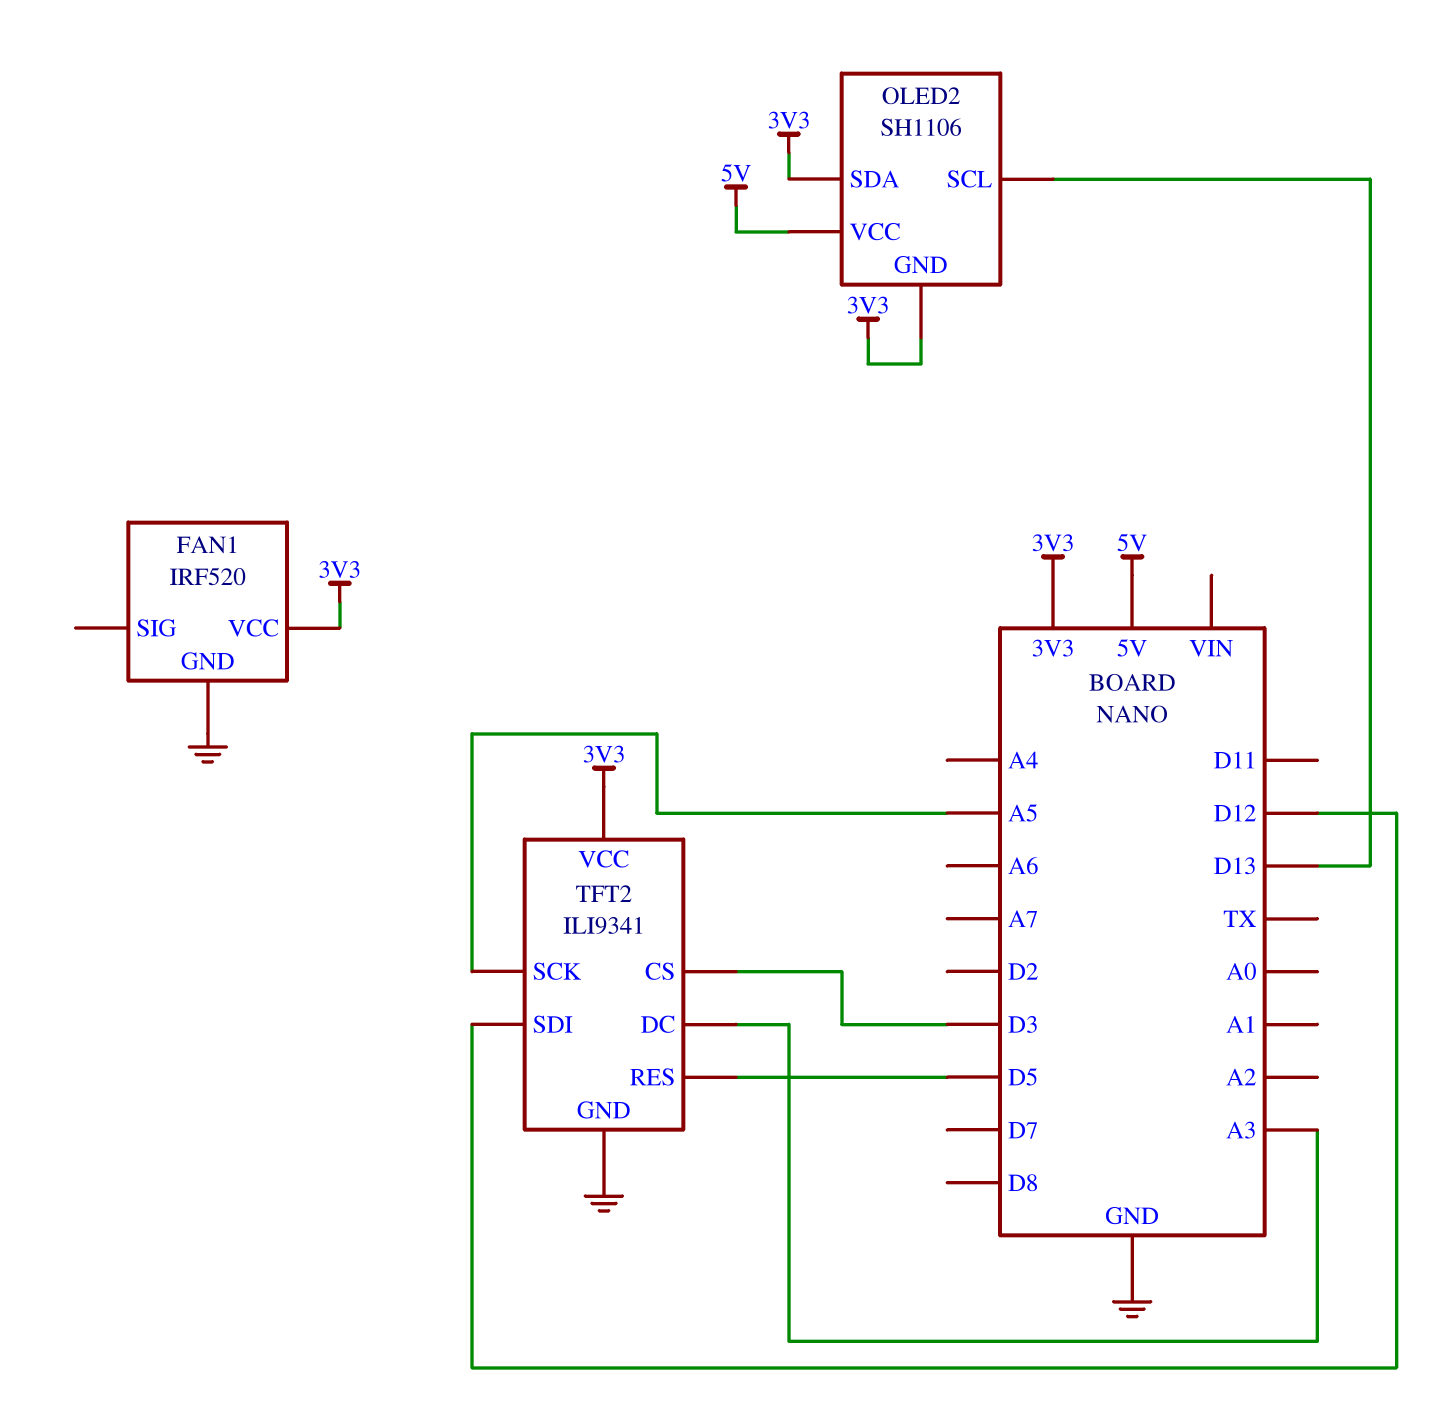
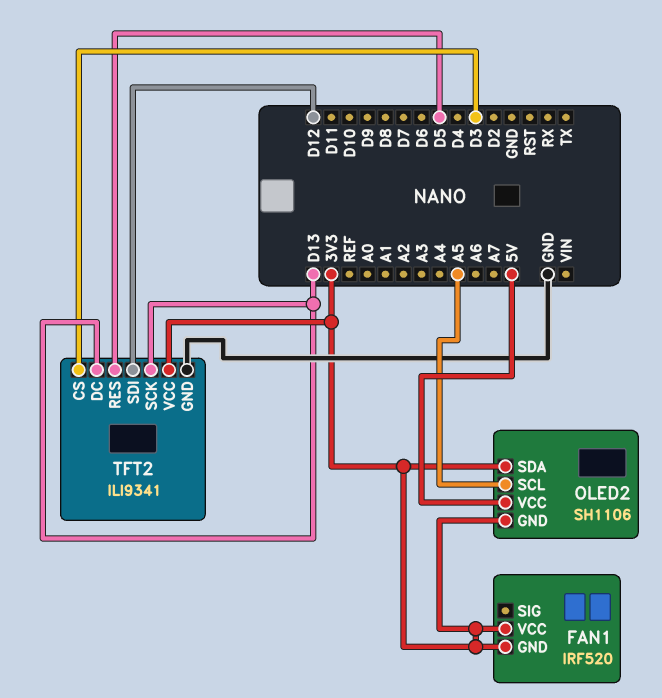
FAN1 pin GND: GND -> 3V3
OLED2 pin SCL: D13 -> A5
TFT2 pin DC: A3 -> D13
TFT2 pin SCK: A5 -> D13

